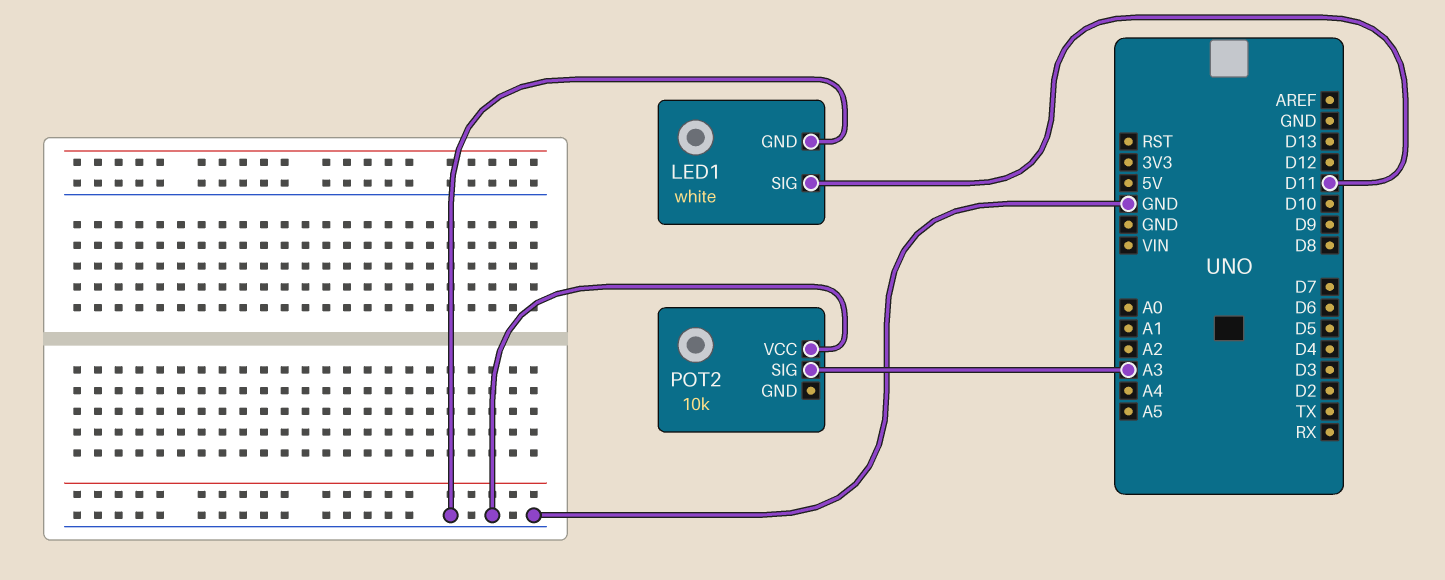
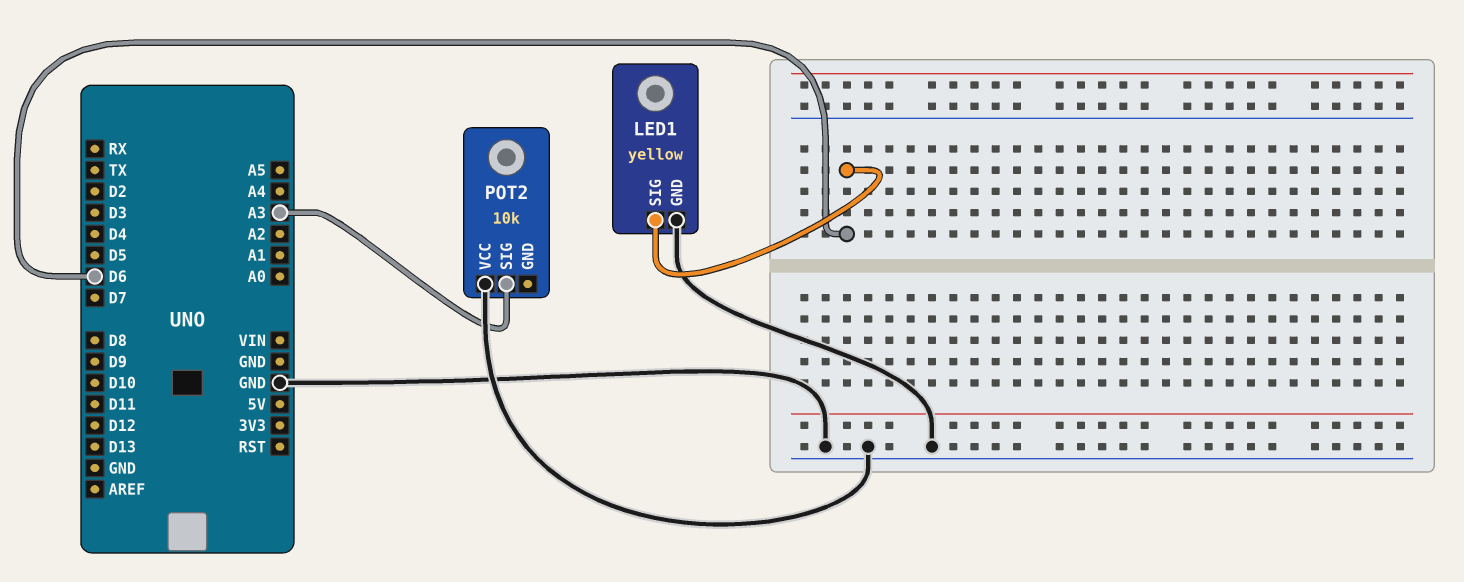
LED1: white -> yellow
LED1 pin SIG: D11 -> D6

